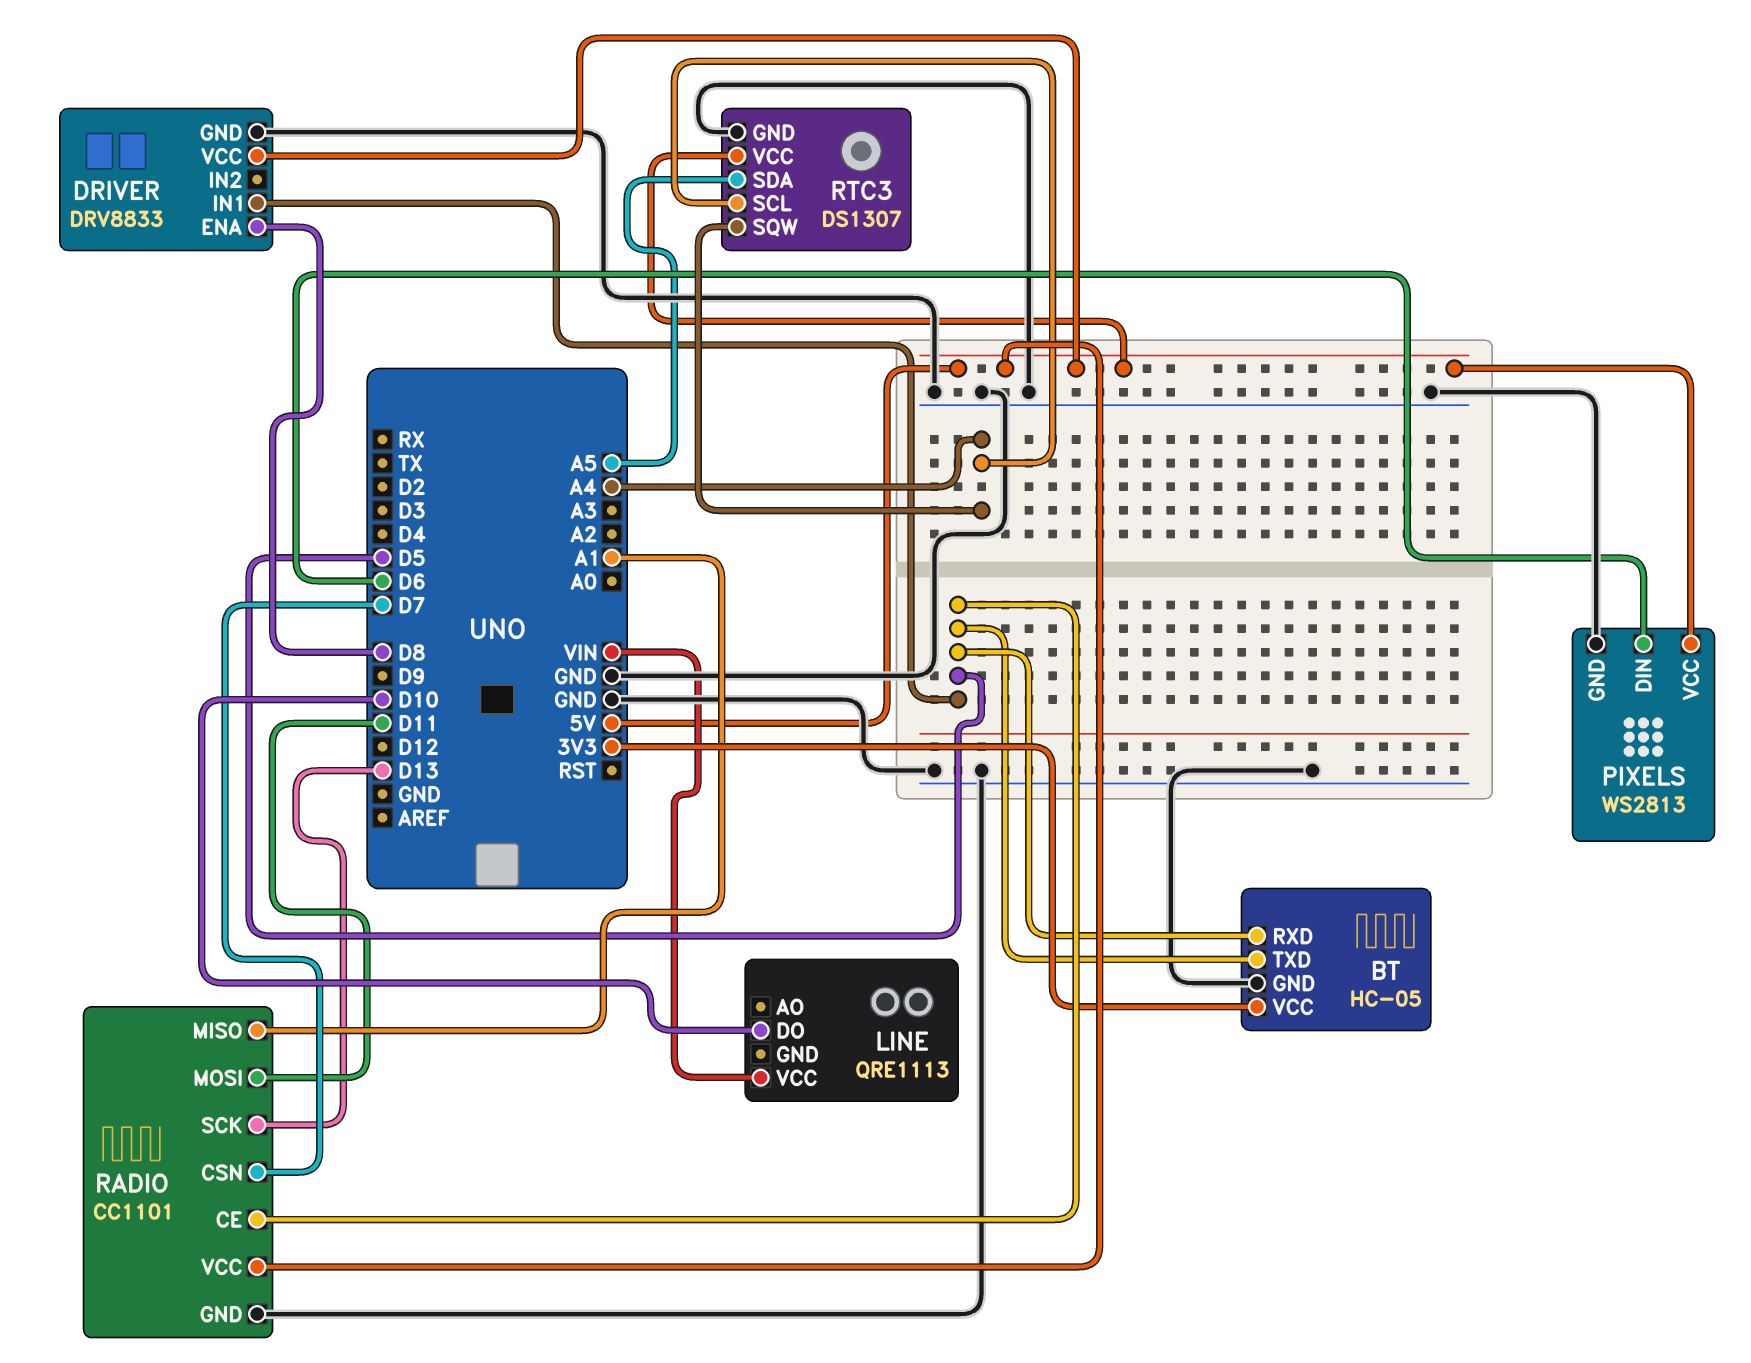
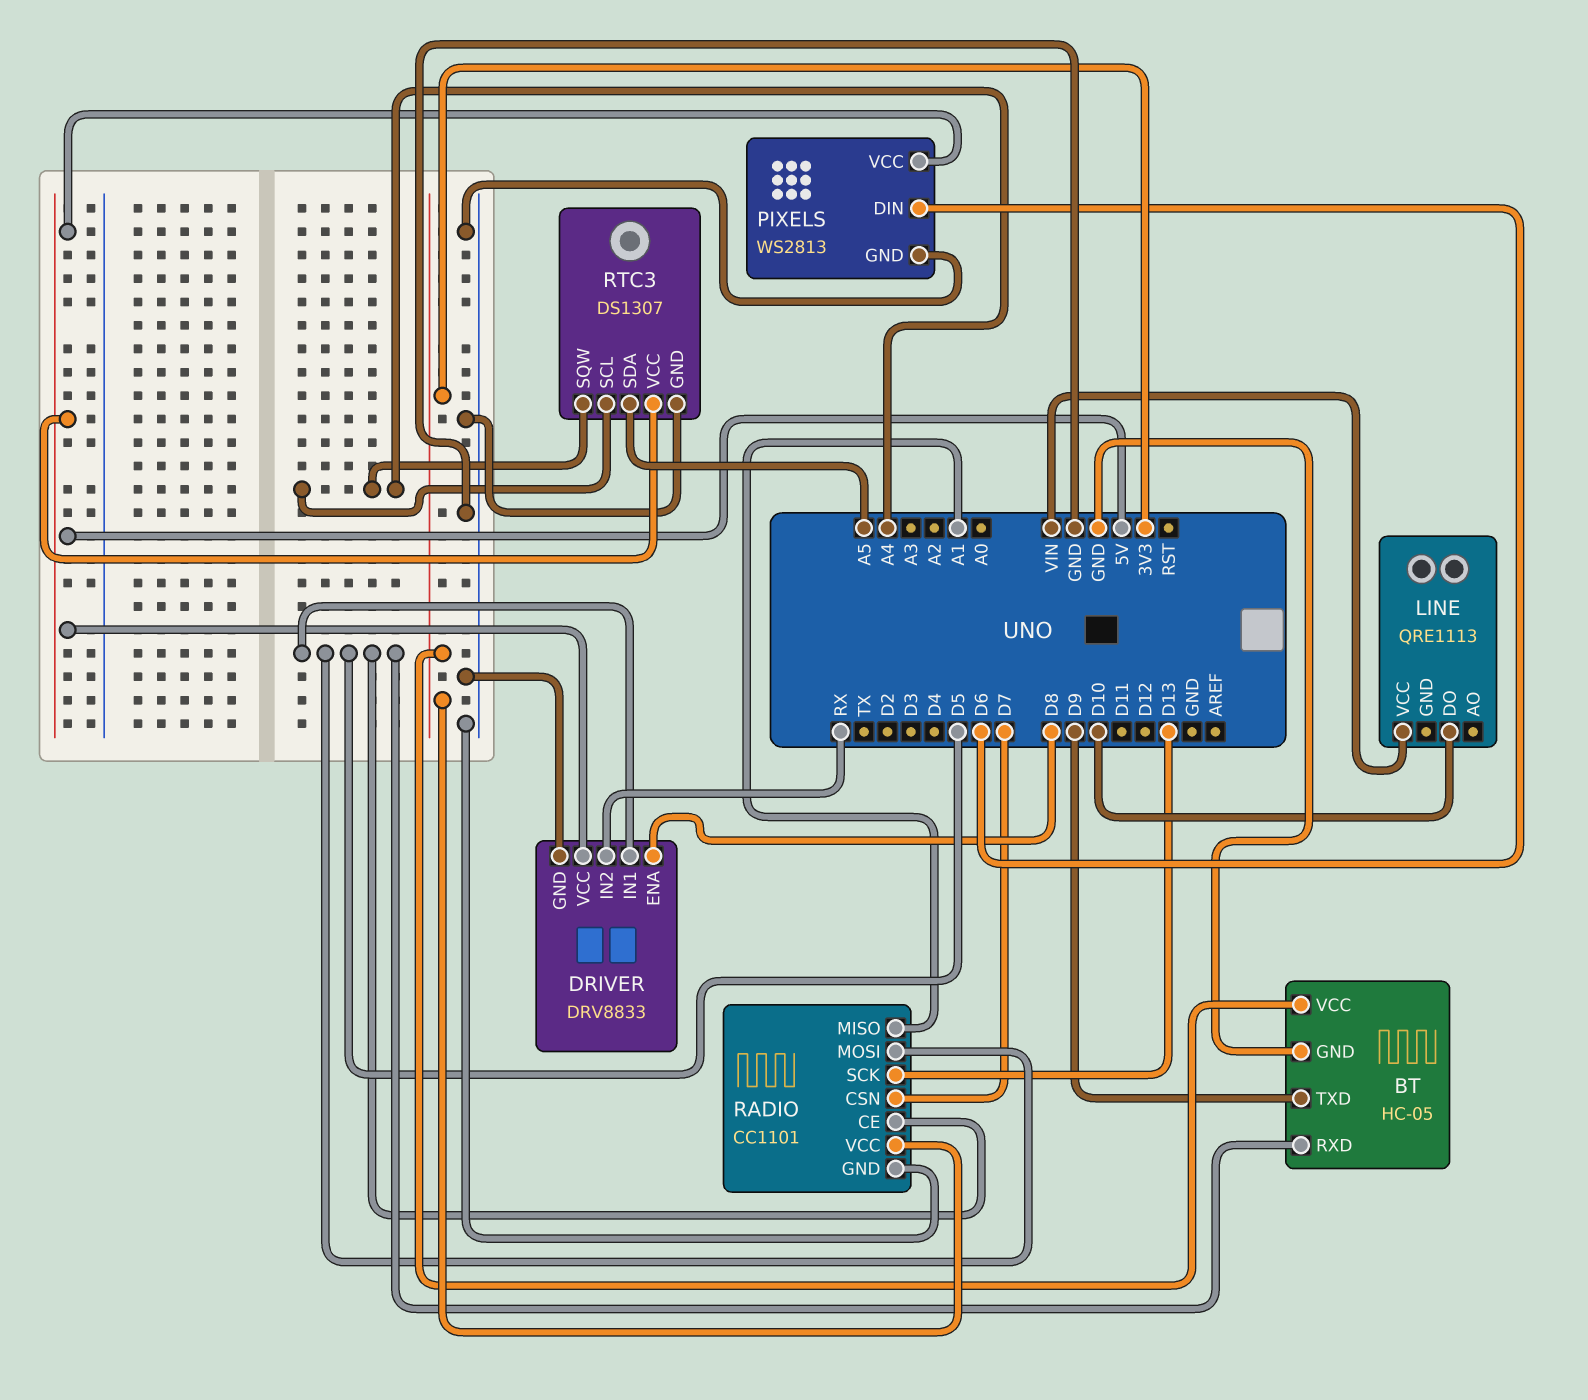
BT pin TXD: D5 -> D9
DRIVER pin IN2: none -> RX
RADIO pin MOSI: D11 -> D5
RADIO pin VCC: 5V -> 3V3

